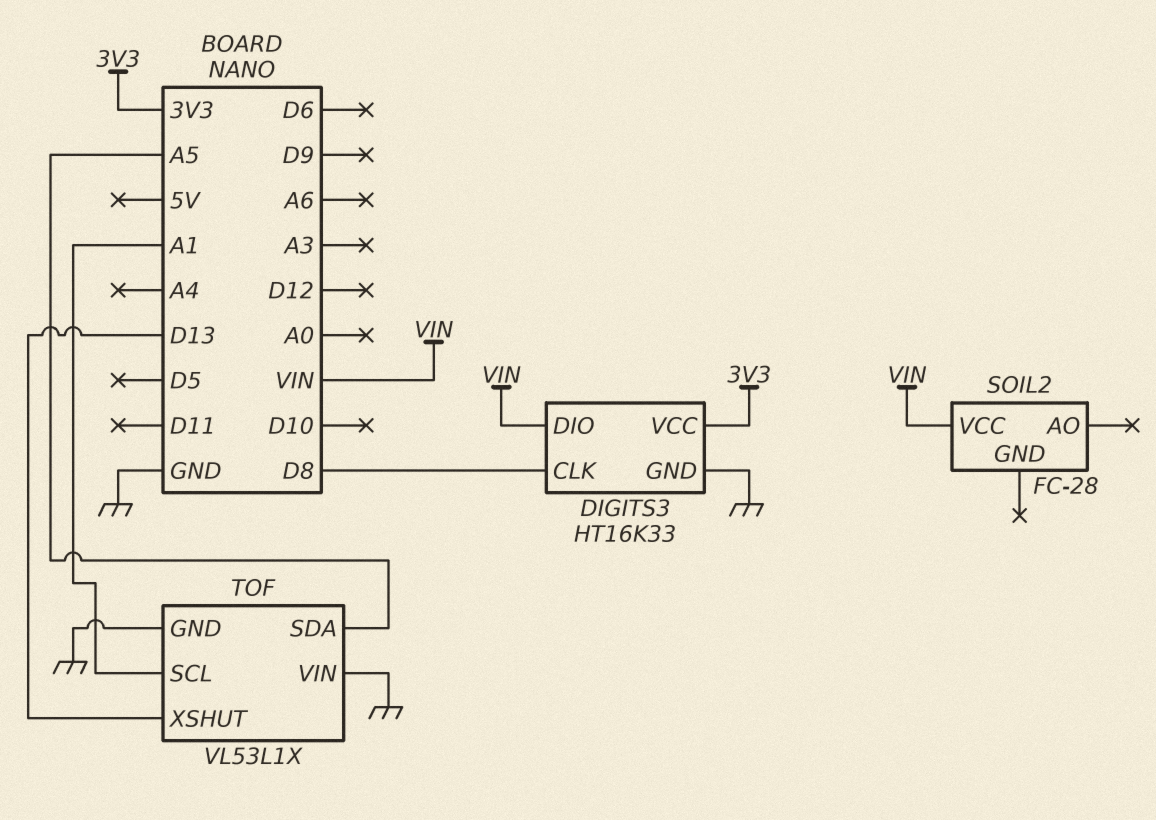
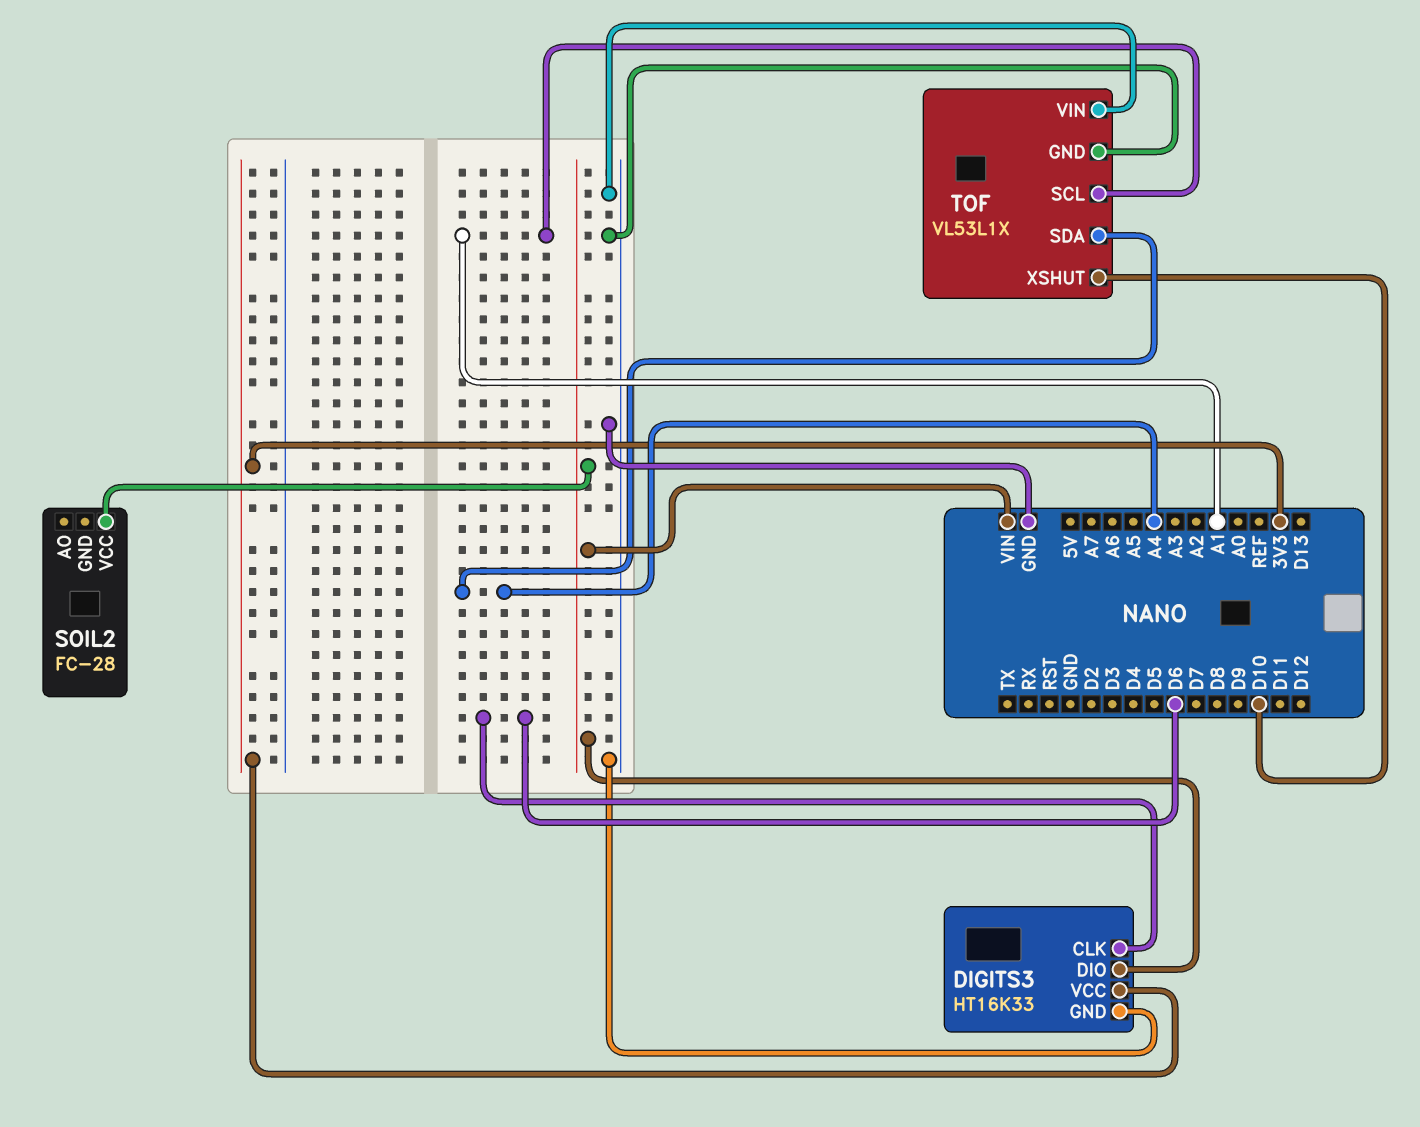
DIGITS3 pin CLK: D8 -> D6
TOF pin SDA: A5 -> A4
TOF pin XSHUT: D13 -> D10

